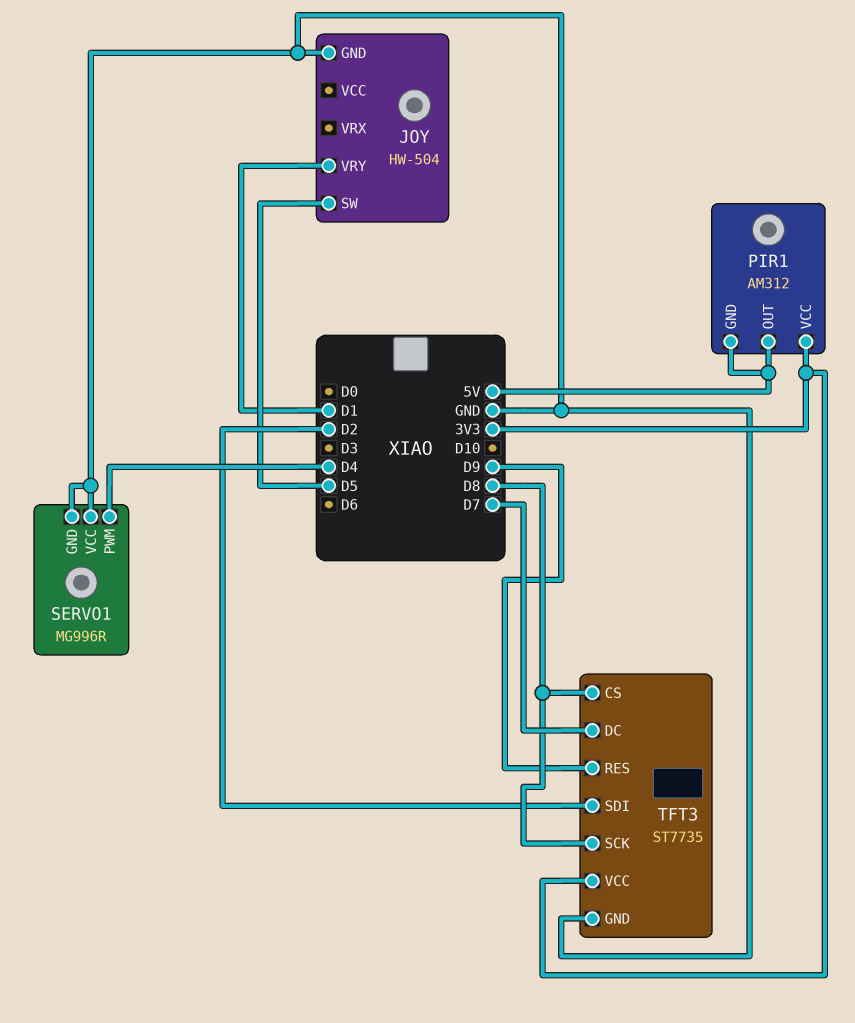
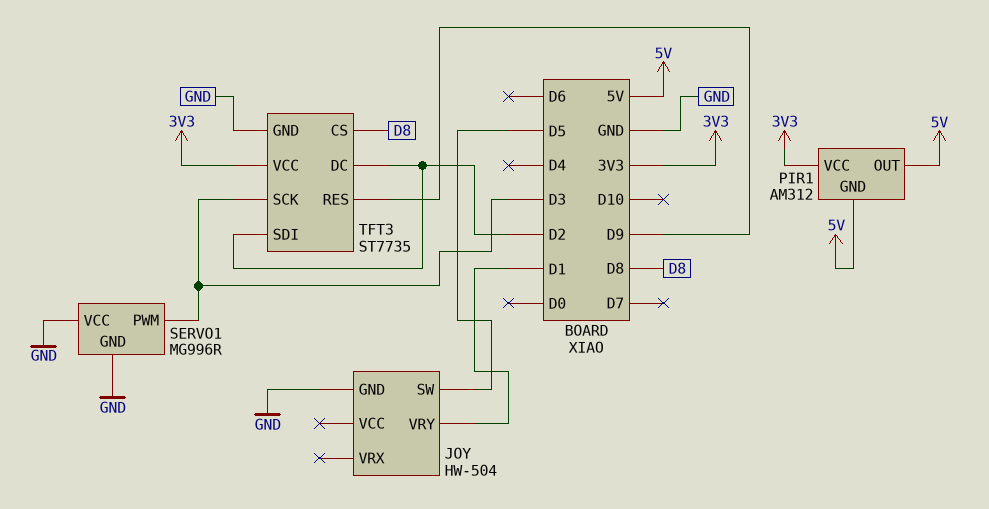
SERVO1 pin PWM: D4 -> D3
TFT3 pin DC: D7 -> D2
TFT3 pin SCK: D8 -> D3

